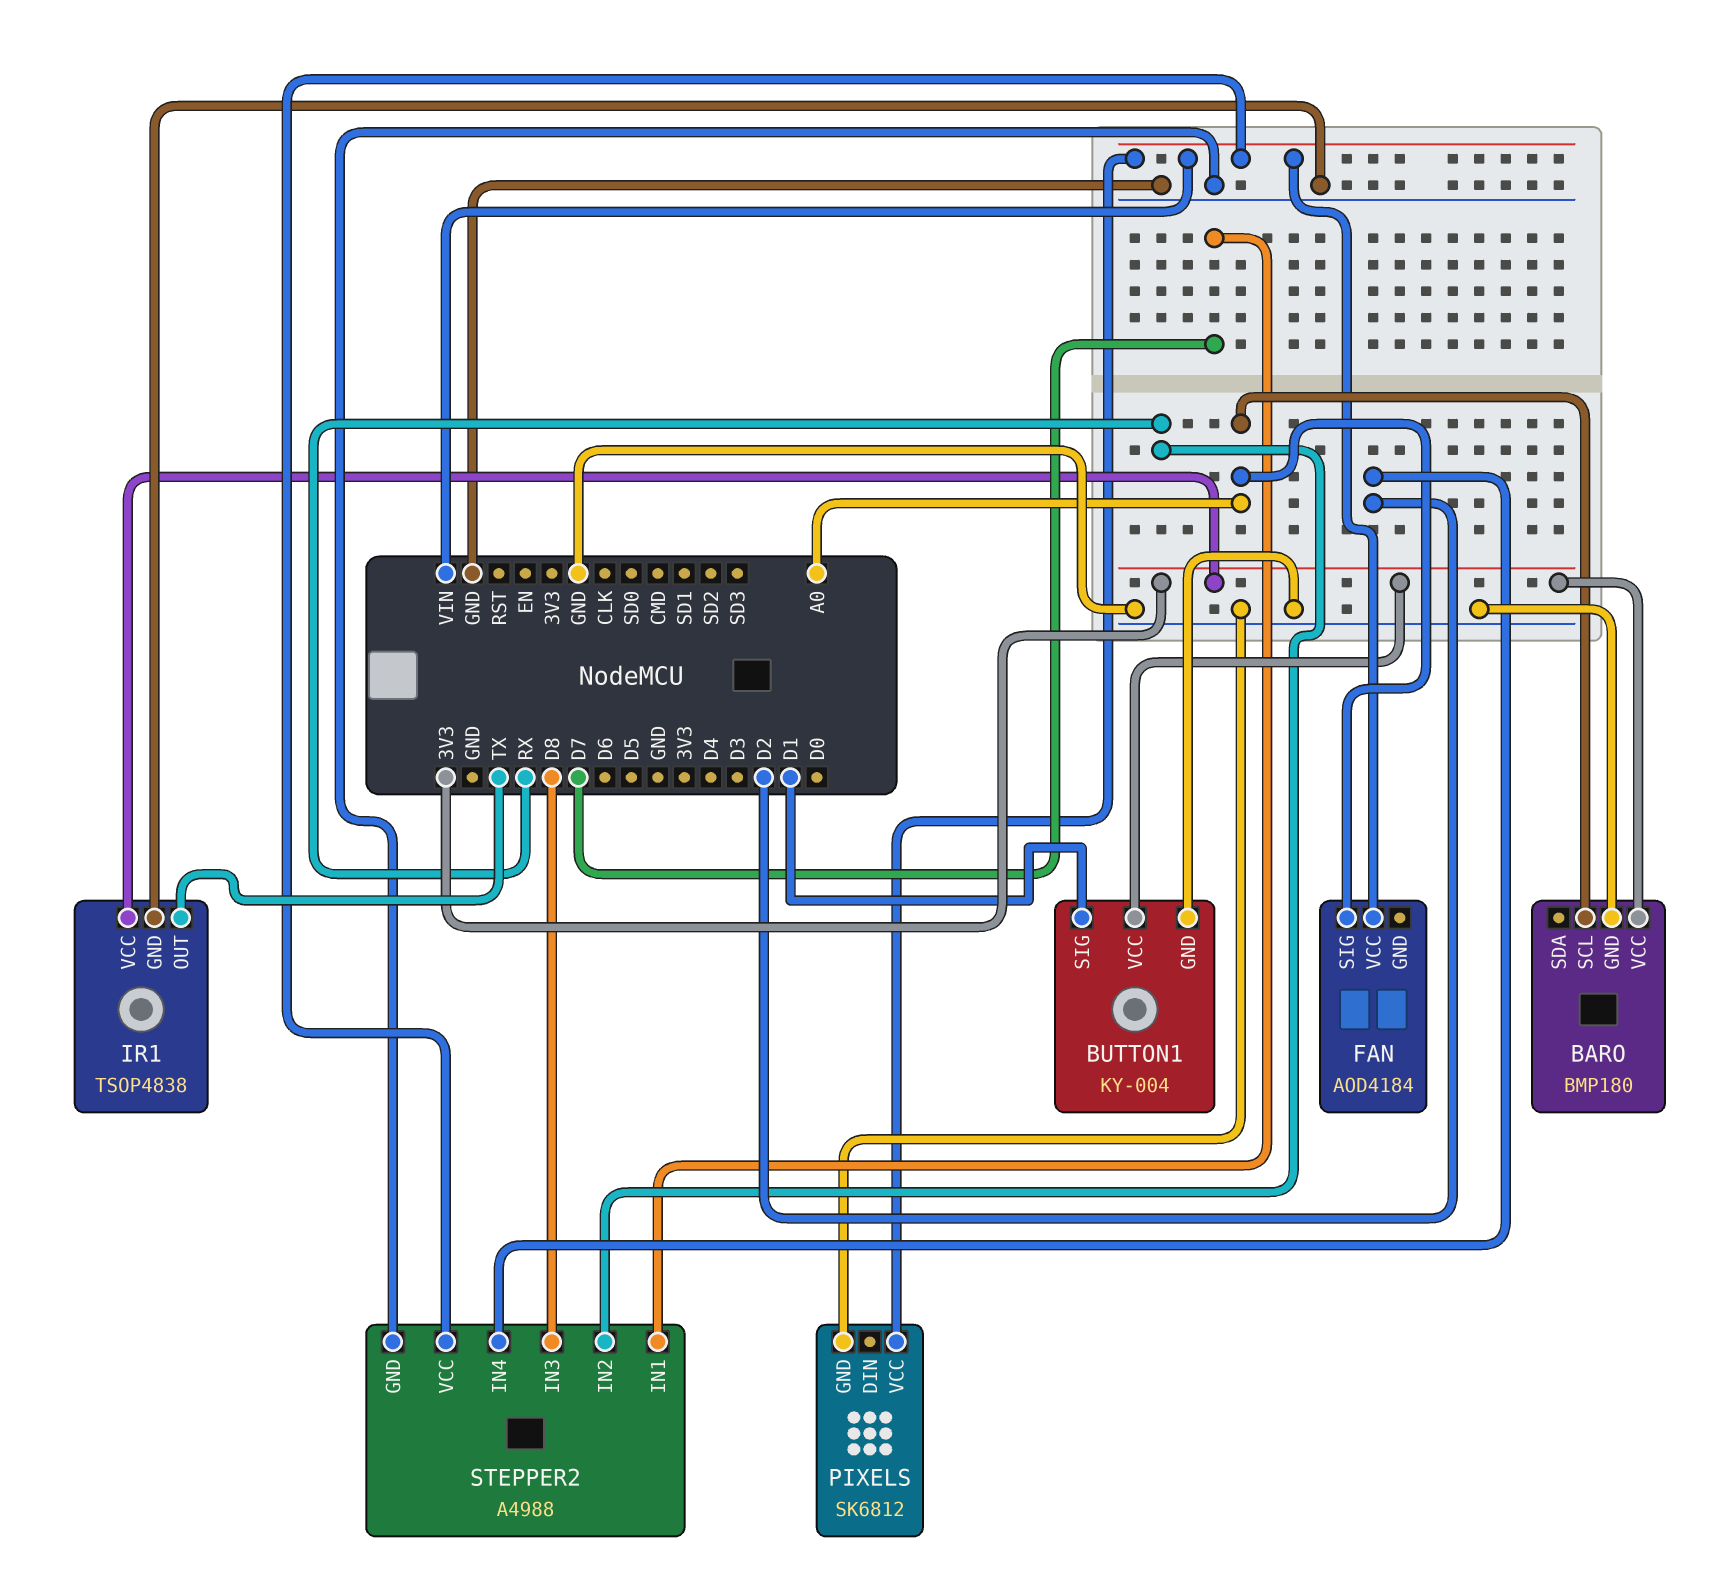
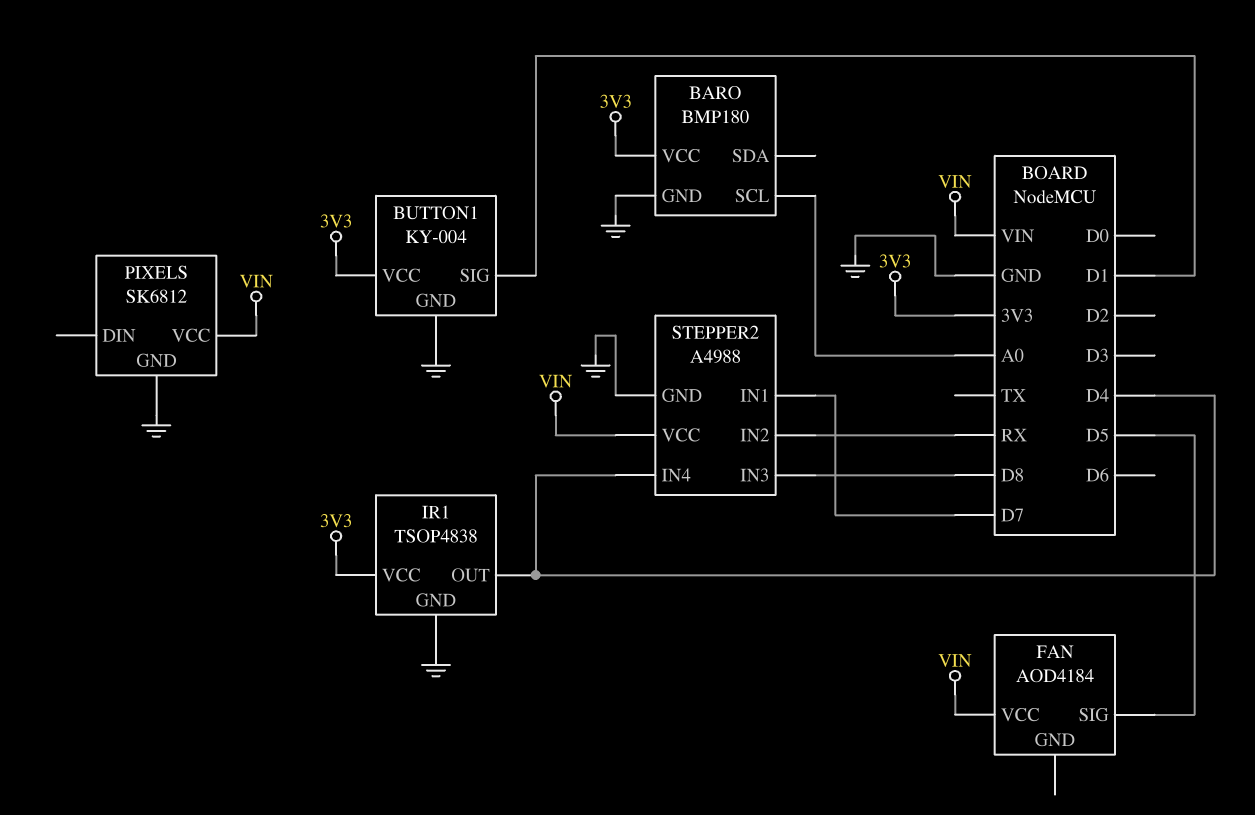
FAN pin SIG: A0 -> D5
IR1 pin OUT: TX -> D4
STEPPER2 pin IN4: D2 -> D4

